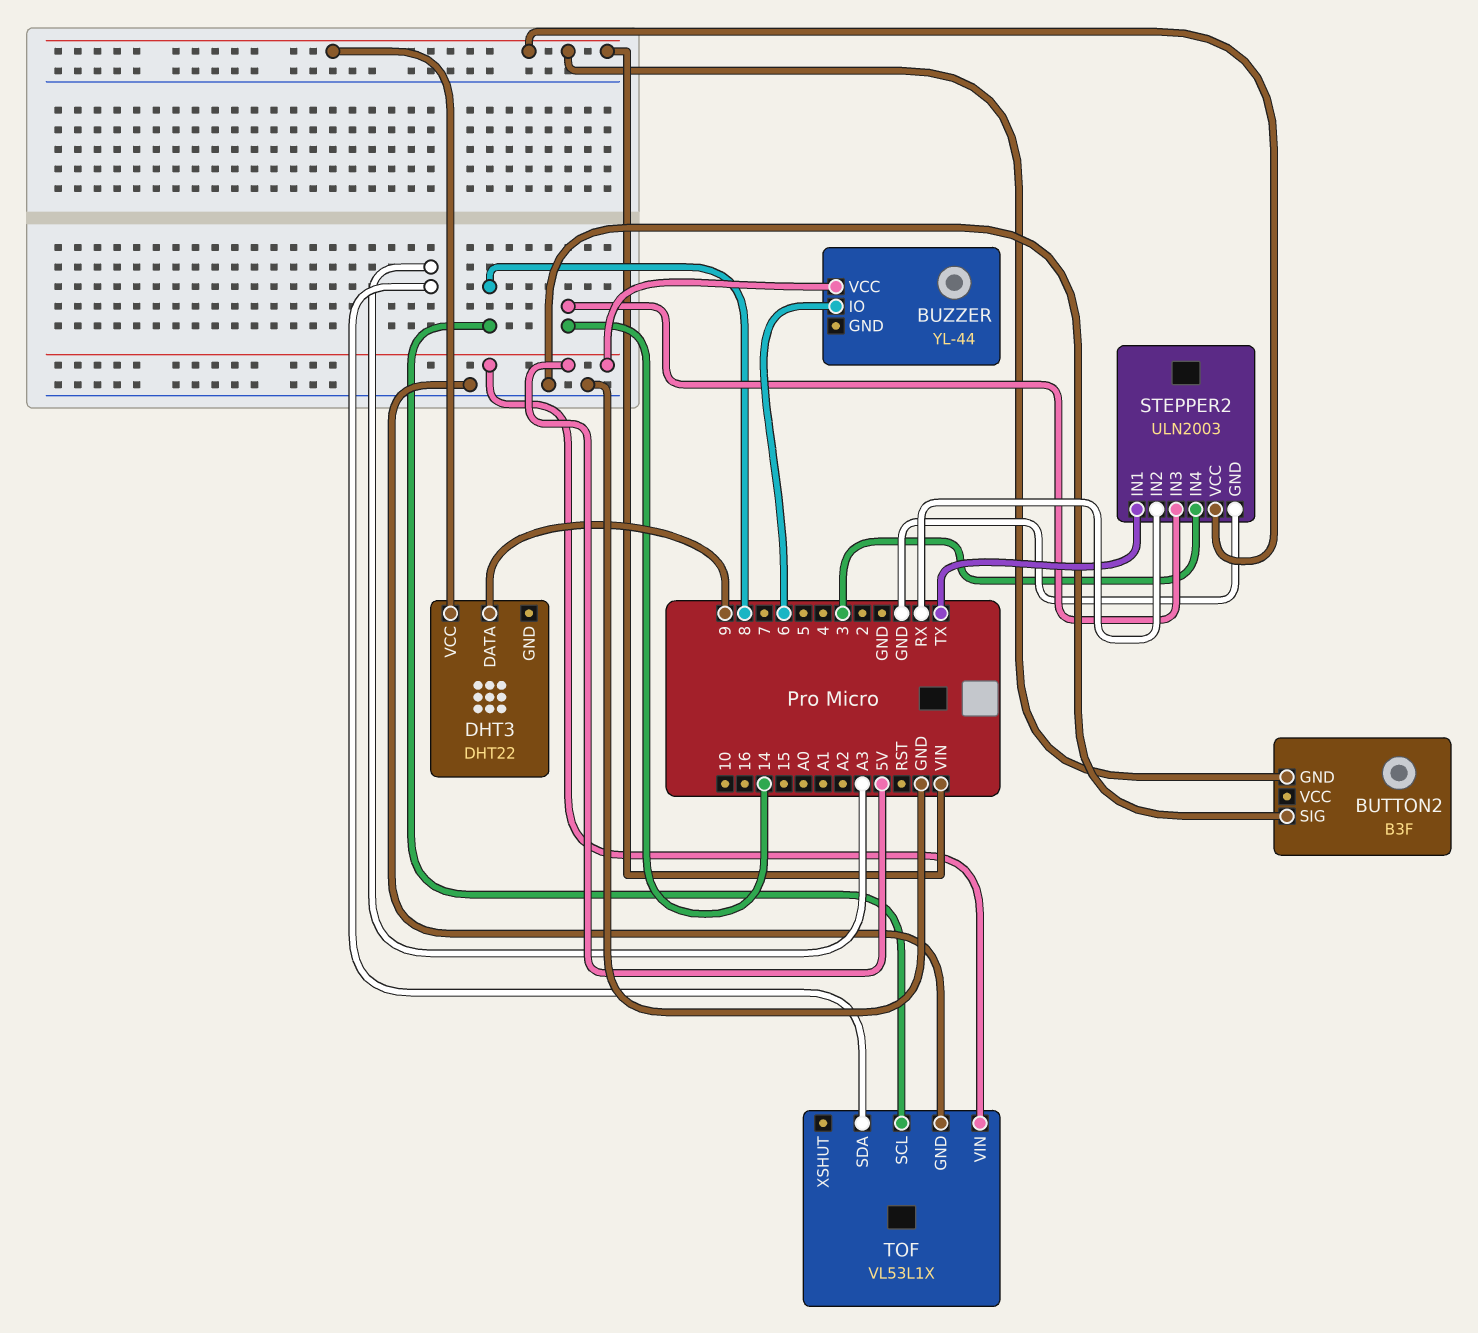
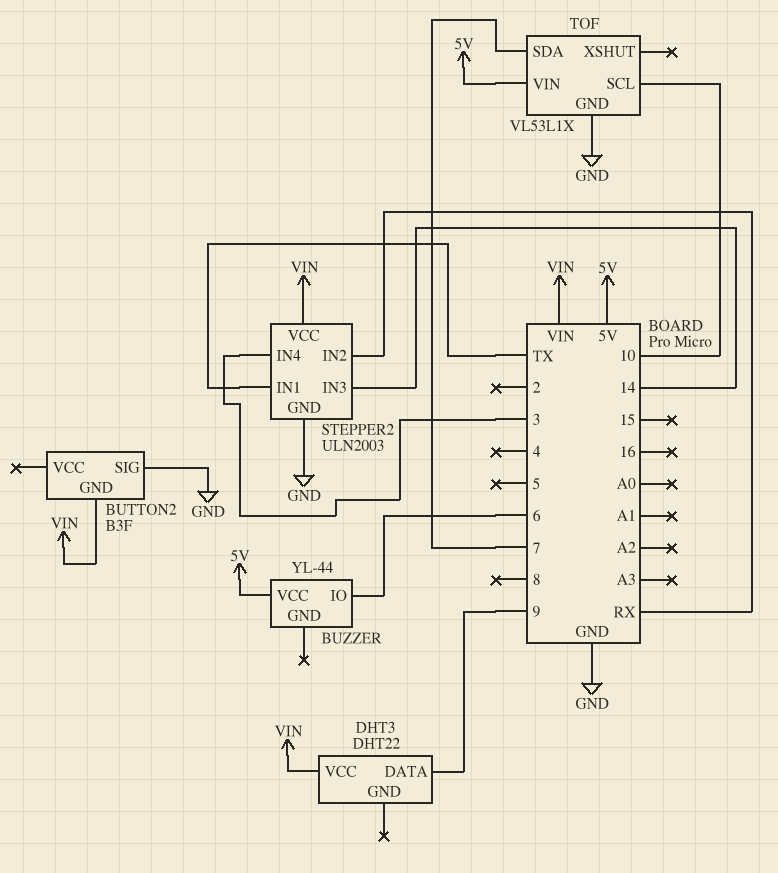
TOF pin SCL: 8 -> 10
TOF pin SDA: A3 -> 7

